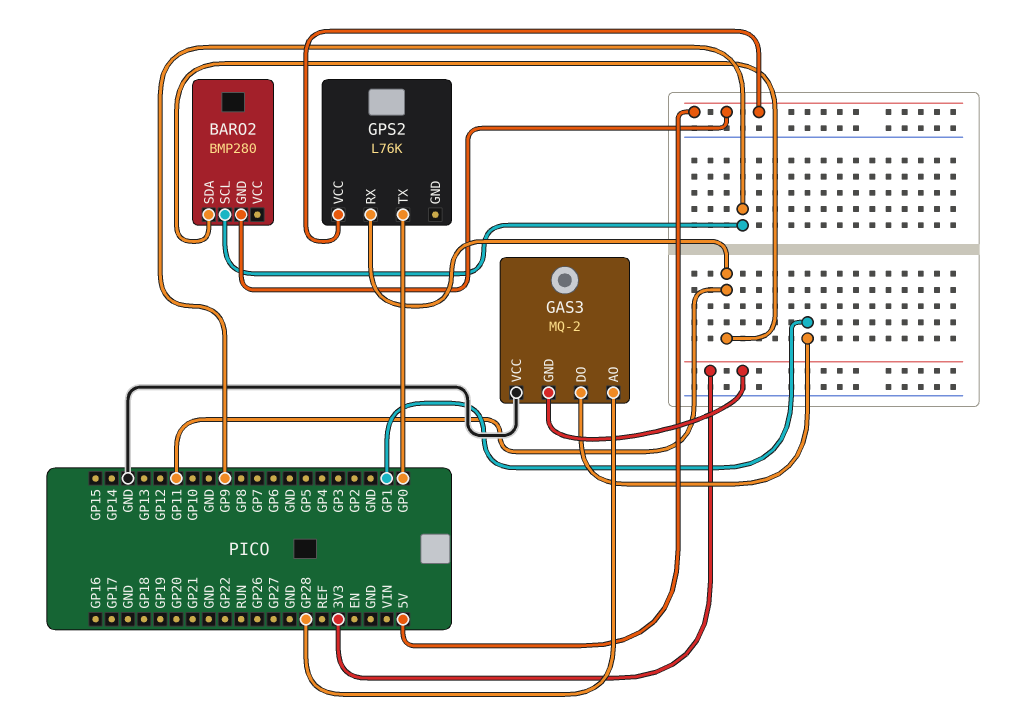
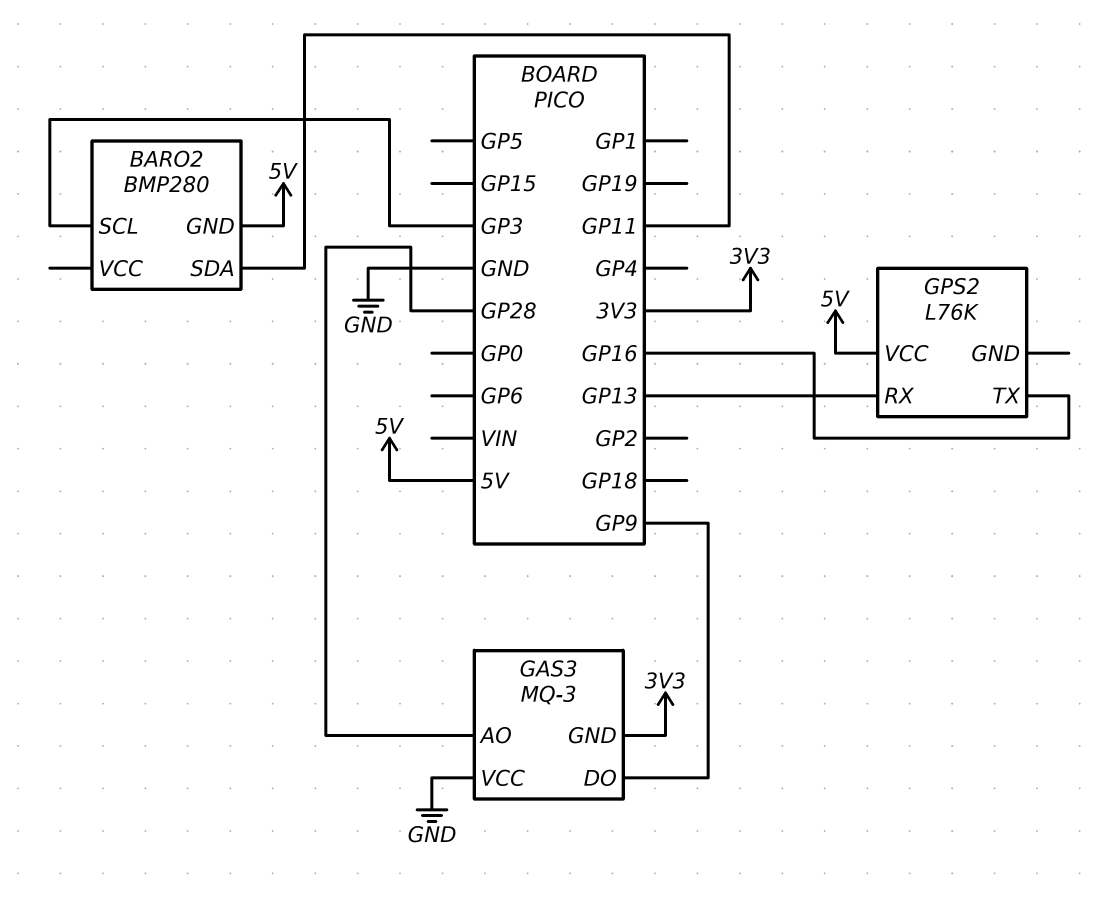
BARO2 pin SCL: GP9 -> GP3
GAS3: MQ-2 -> MQ-3
GAS3 pin DO: GP1 -> GP9
GPS2 pin RX: GP11 -> GP13
GPS2 pin TX: GP0 -> GP16

